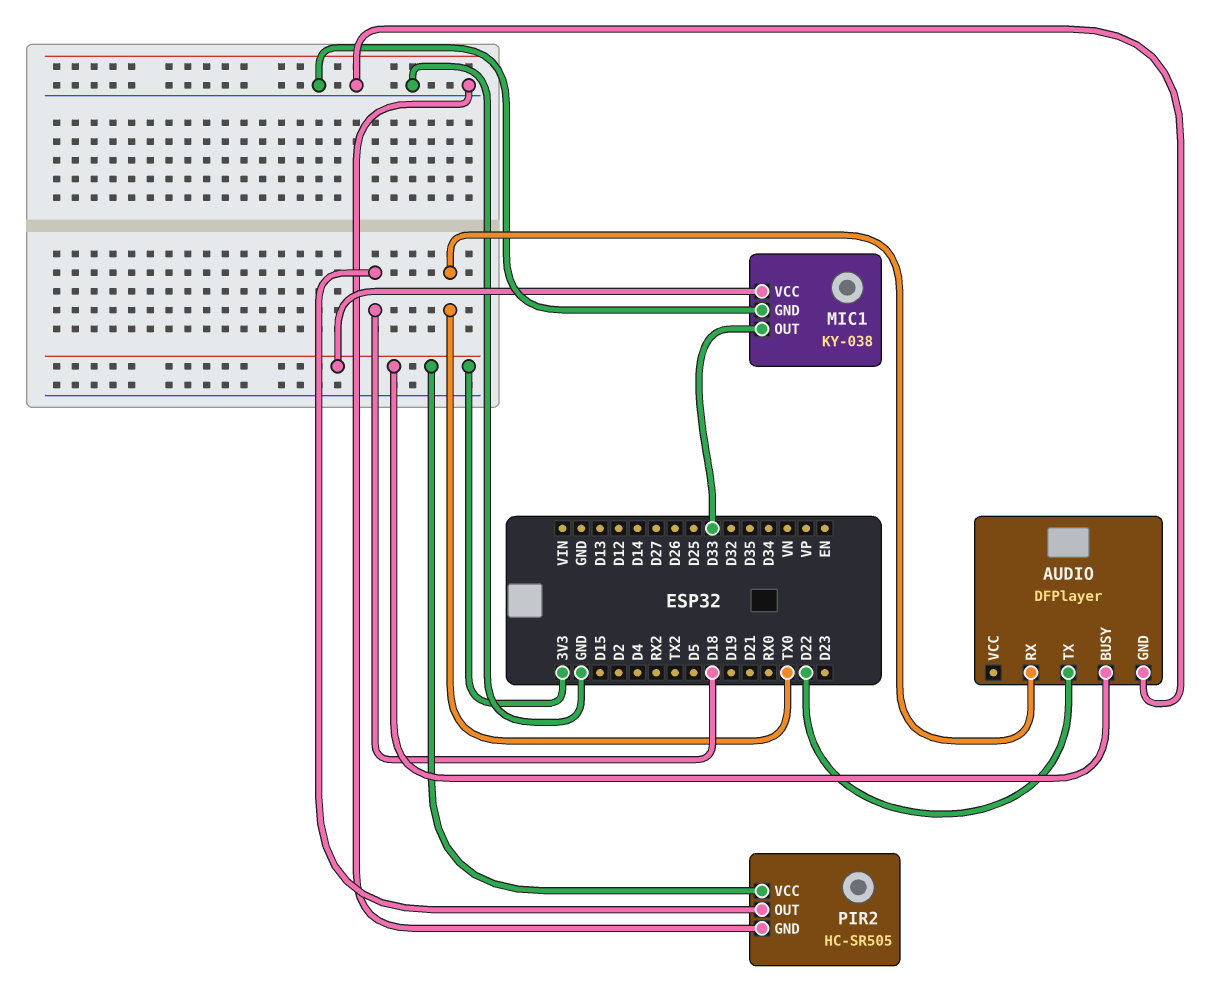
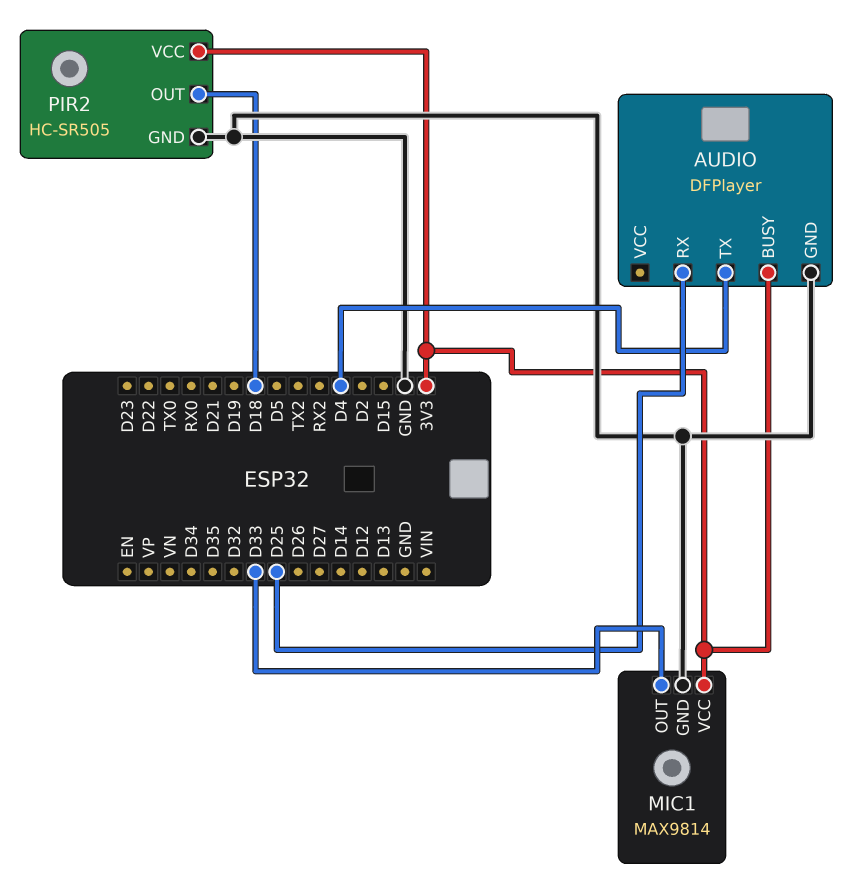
AUDIO pin RX: TX0 -> D25
AUDIO pin TX: D22 -> D4
MIC1: KY-038 -> MAX9814

